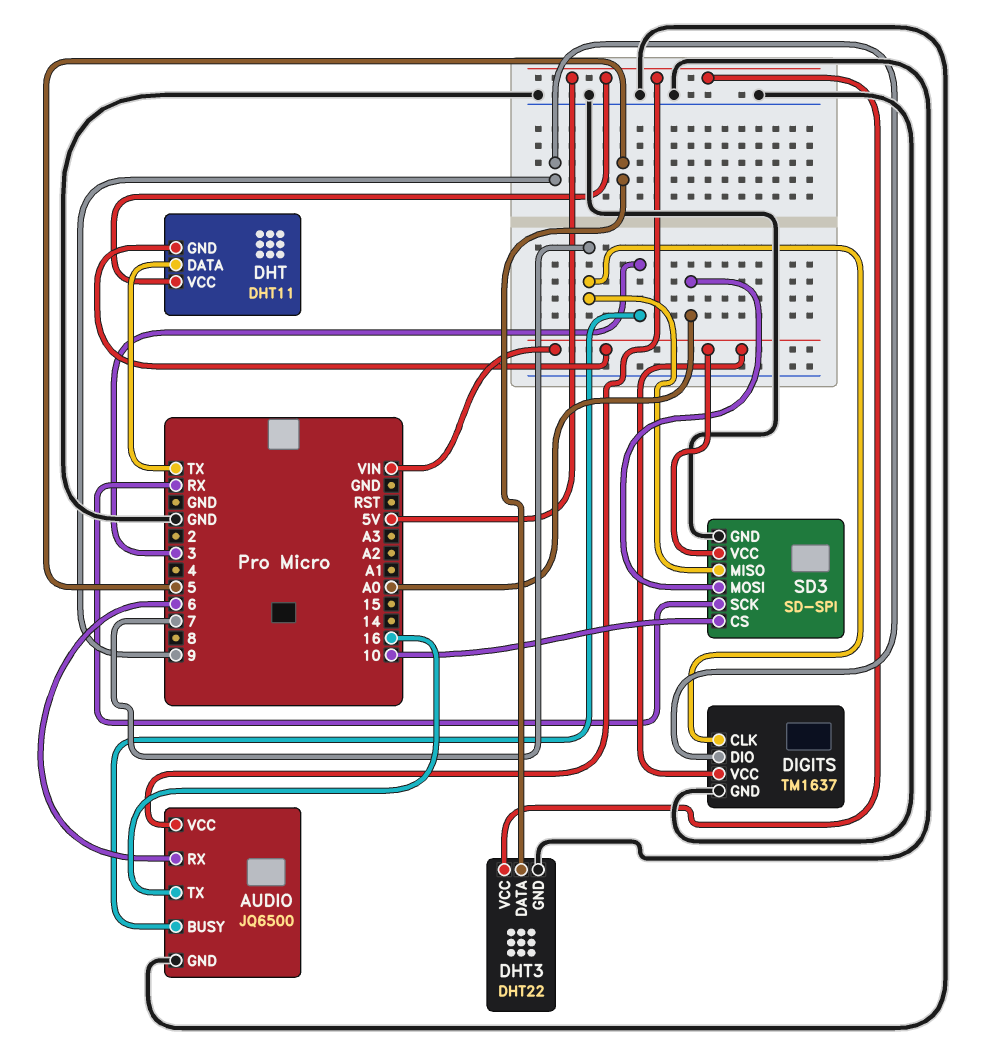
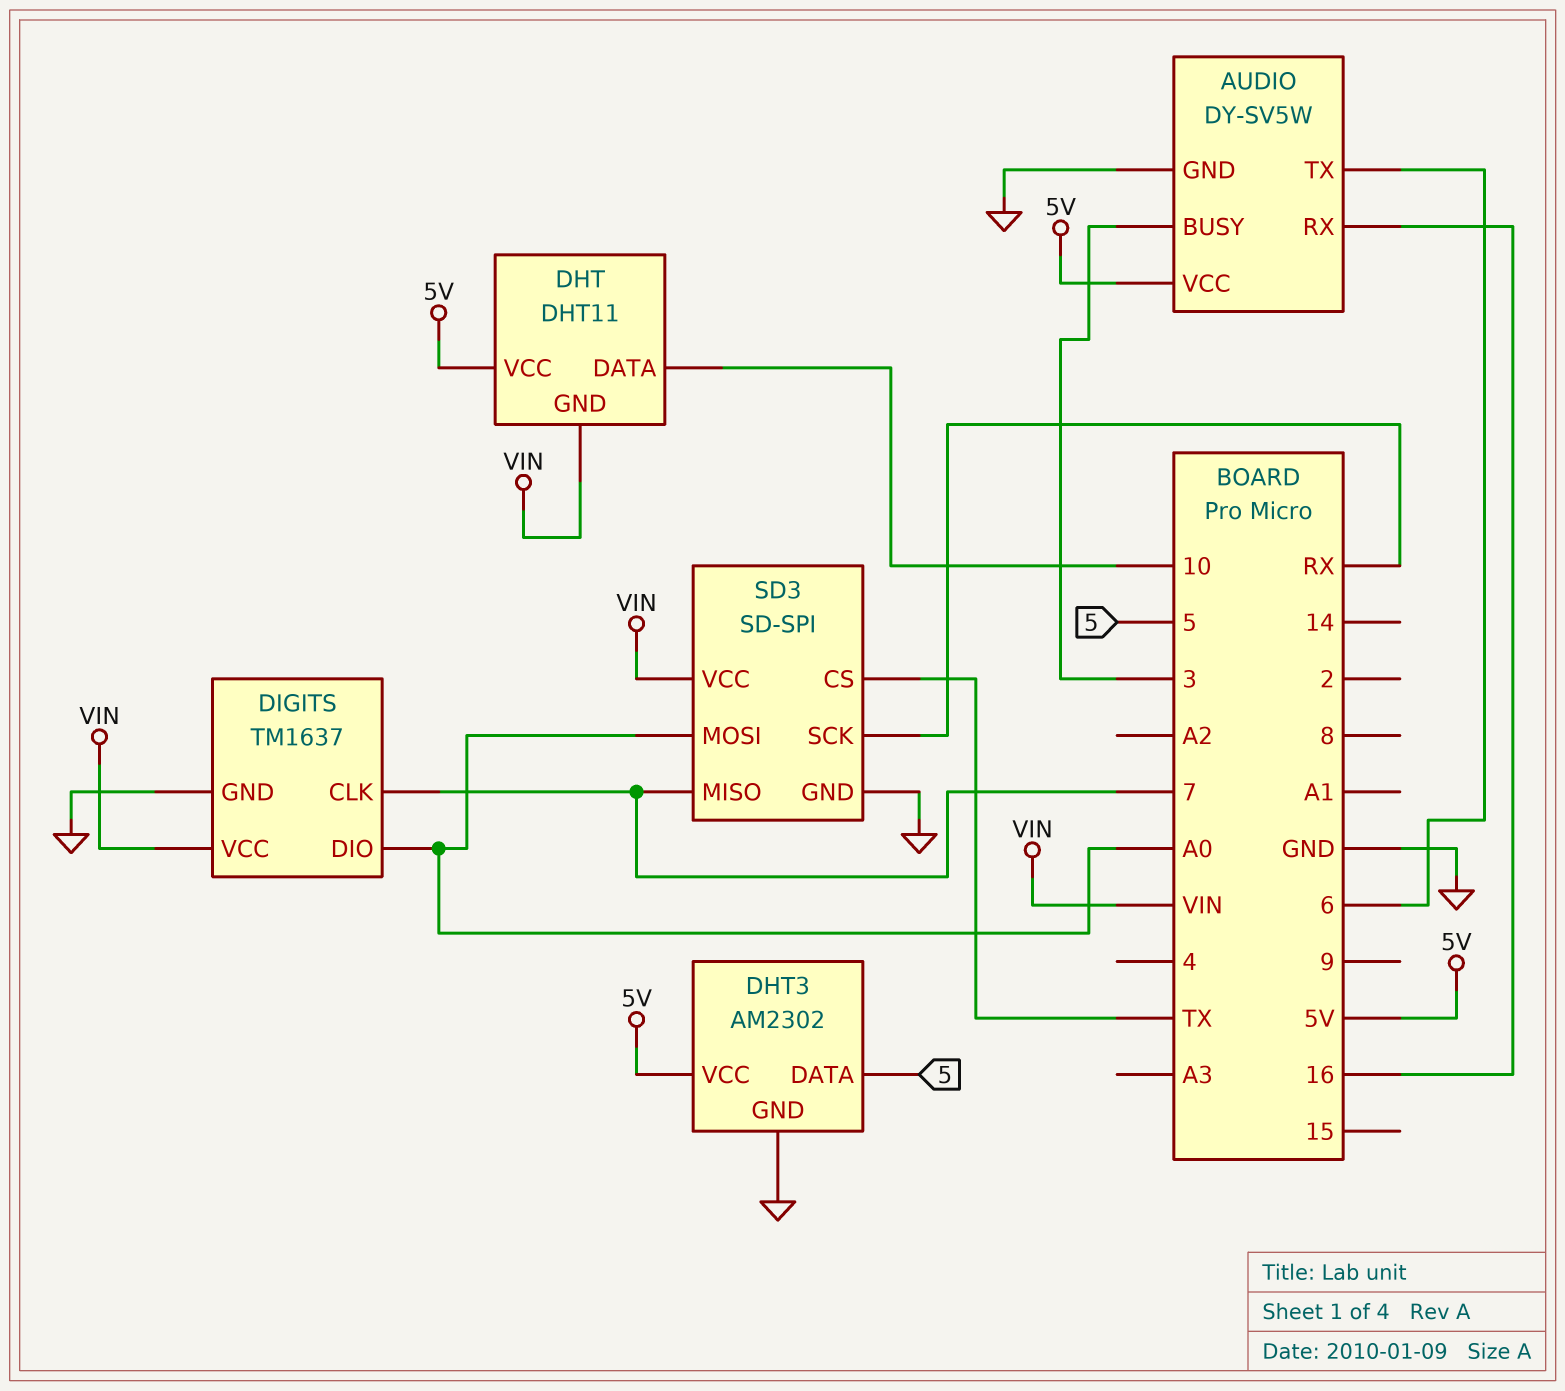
AUDIO: JQ6500 -> DY-SV5W
AUDIO pin RX: 6 -> 16
AUDIO pin TX: 16 -> 6
DHT pin DATA: TX -> 10
DHT3: DHT22 -> AM2302
DIGITS pin DIO: 9 -> A0
SD3 pin CS: 10 -> TX

